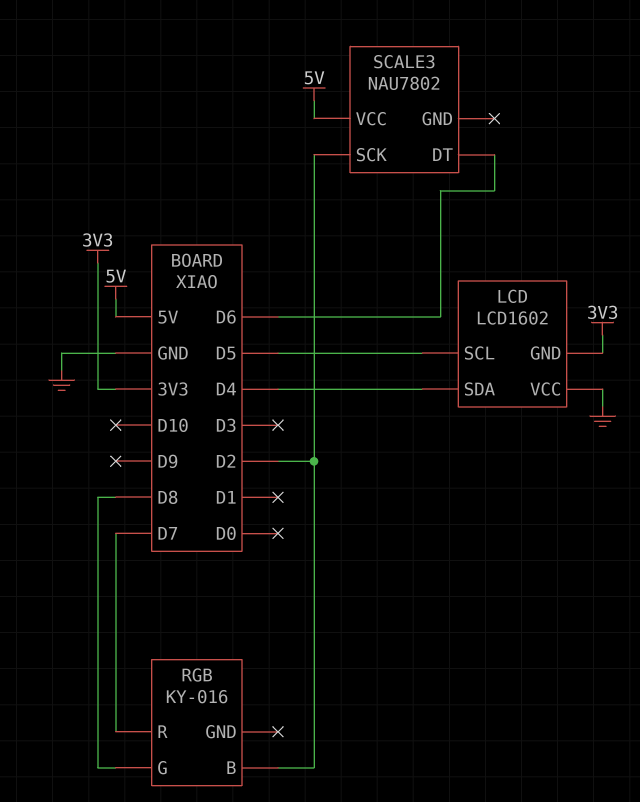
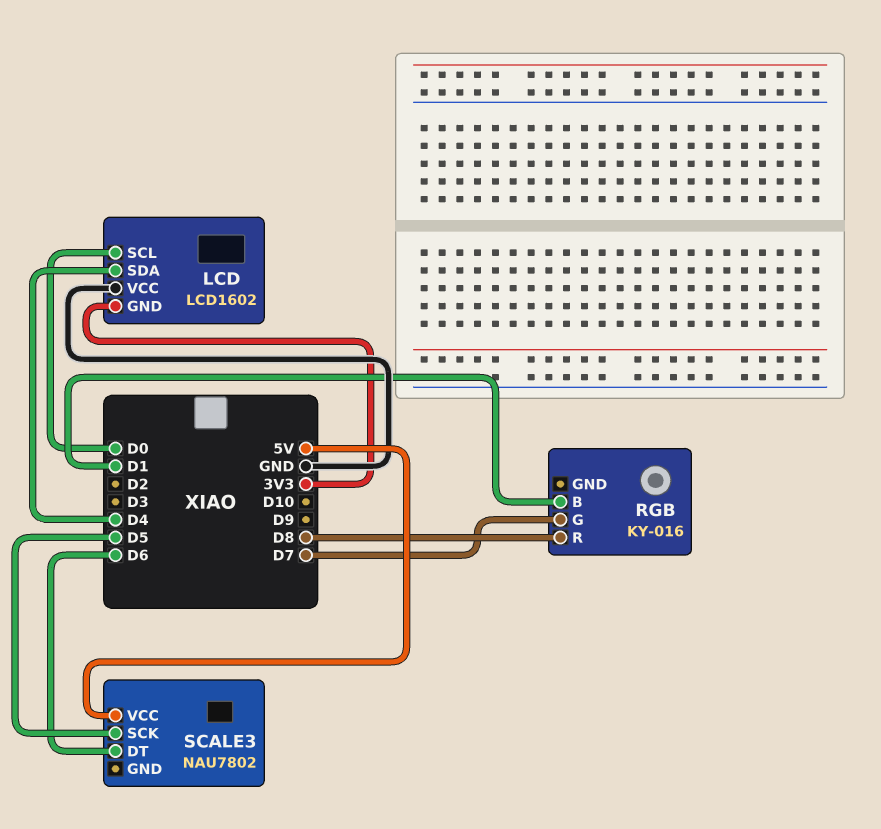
LCD pin SCL: D5 -> D0
RGB pin B: D2 -> D1
RGB pin G: D8 -> D7
RGB pin R: D7 -> D8
SCALE3 pin SCK: D2 -> D5

